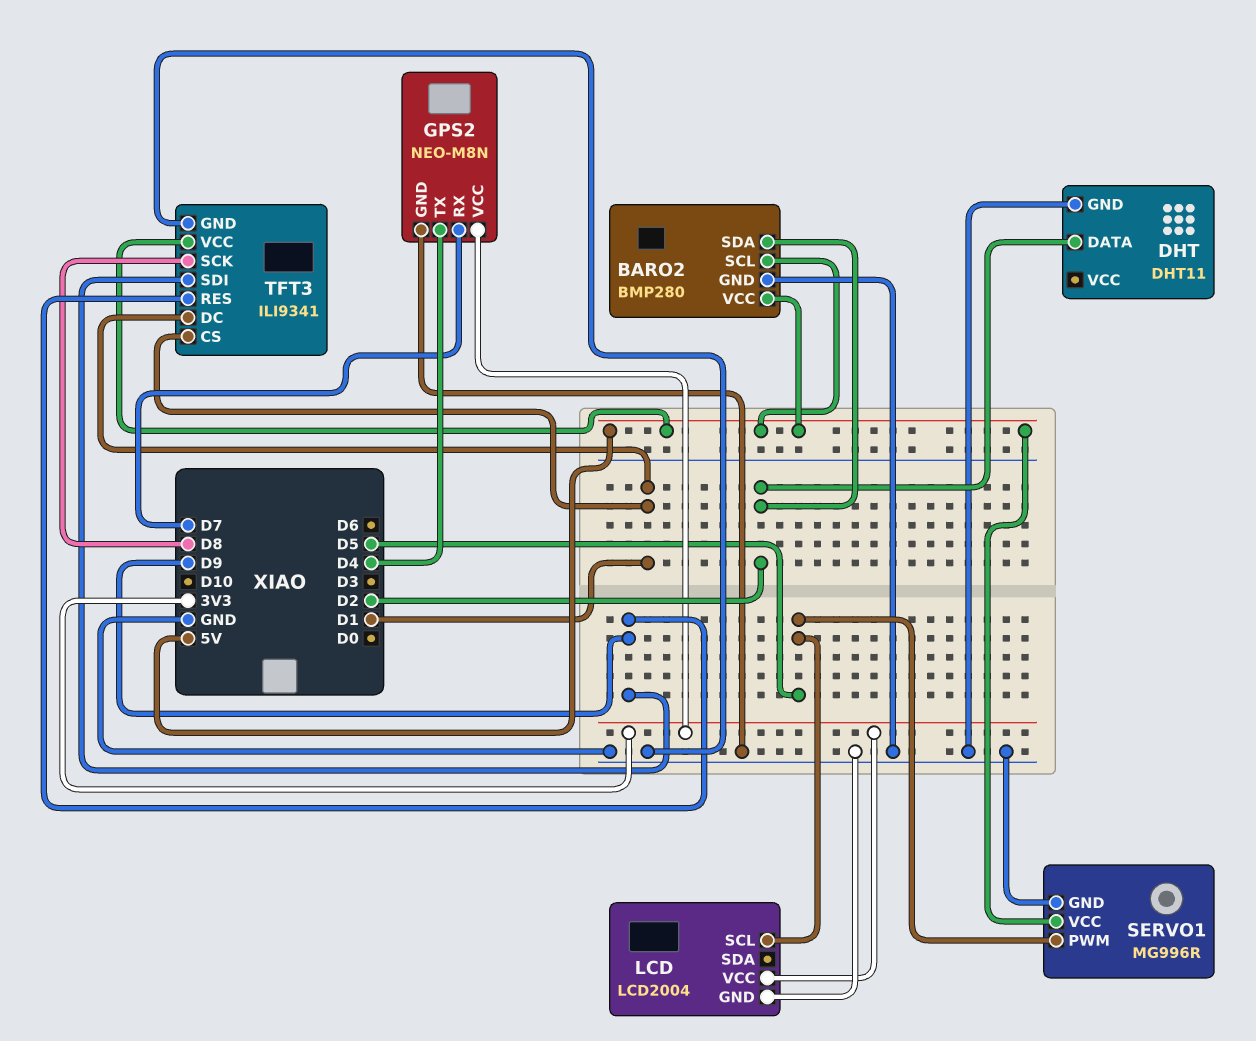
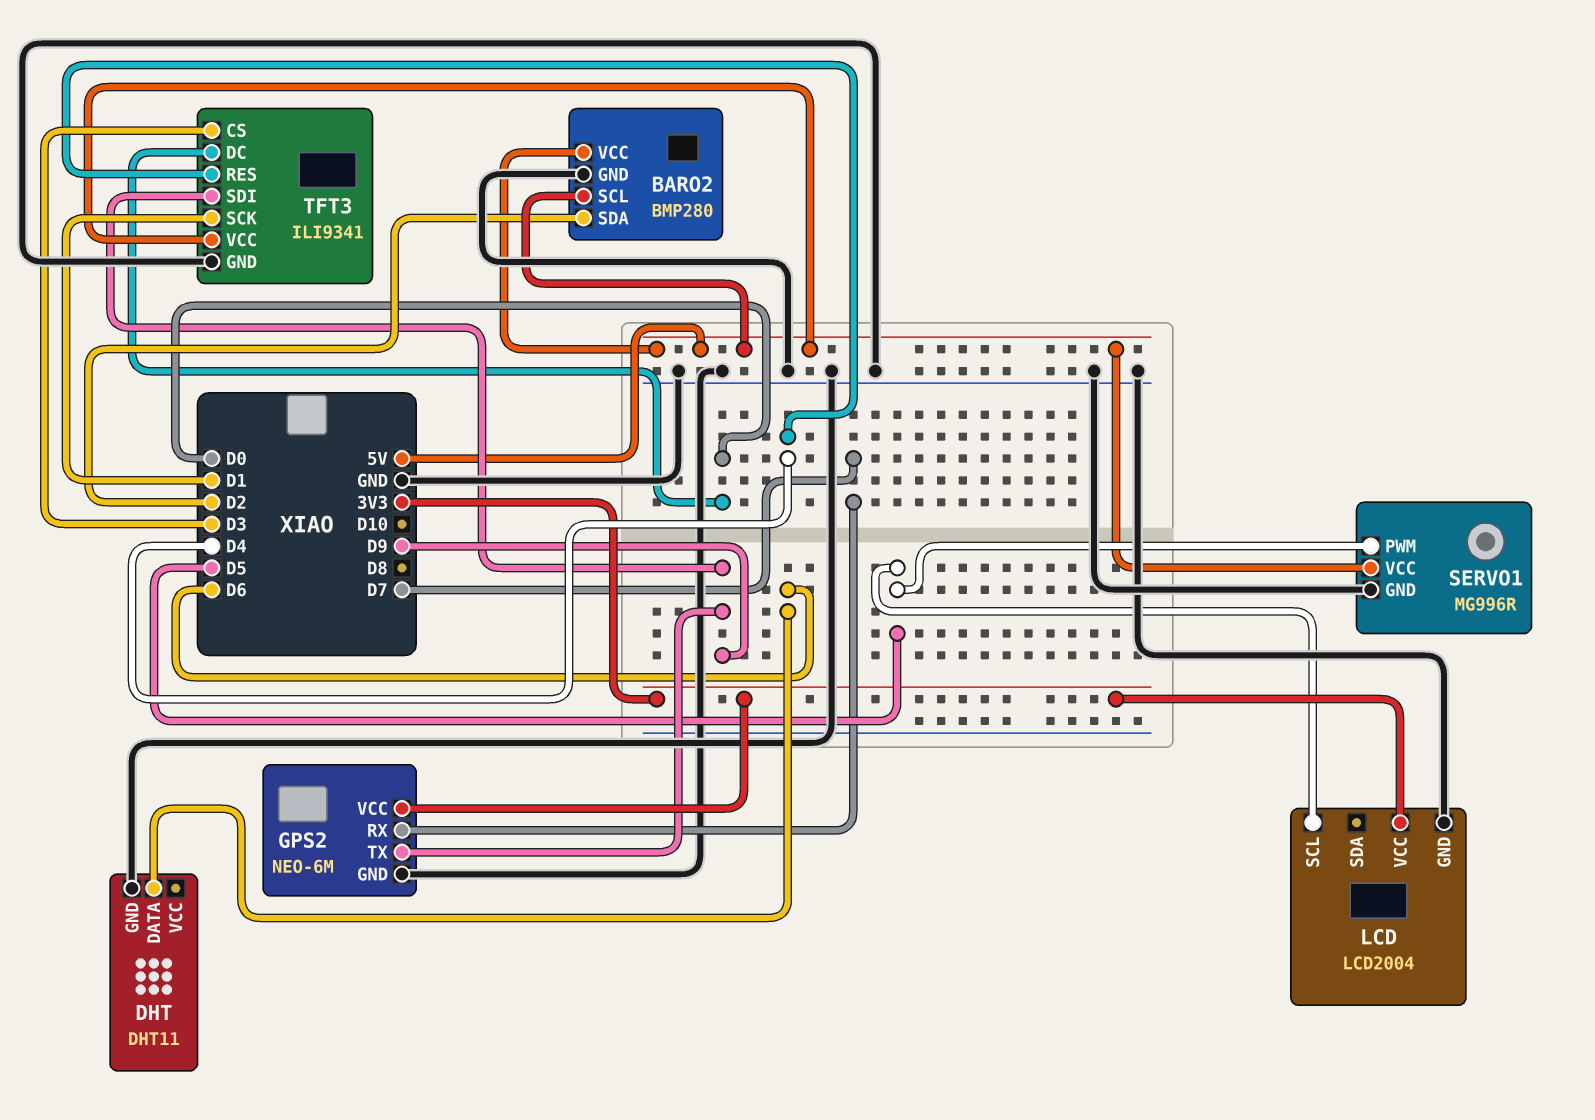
DHT pin DATA: D2 -> D6
GPS2: NEO-M8N -> NEO-6M
GPS2 pin TX: D4 -> D9
TFT3 pin CS: D1 -> D3
TFT3 pin DC: D1 -> D0
TFT3 pin RES: D9 -> D4
TFT3 pin SCK: D8 -> D1

